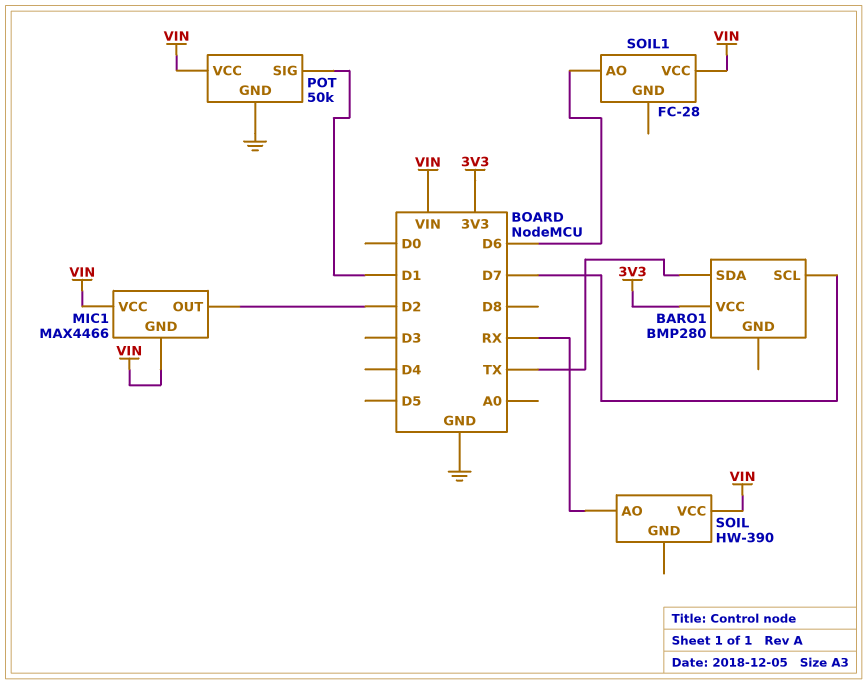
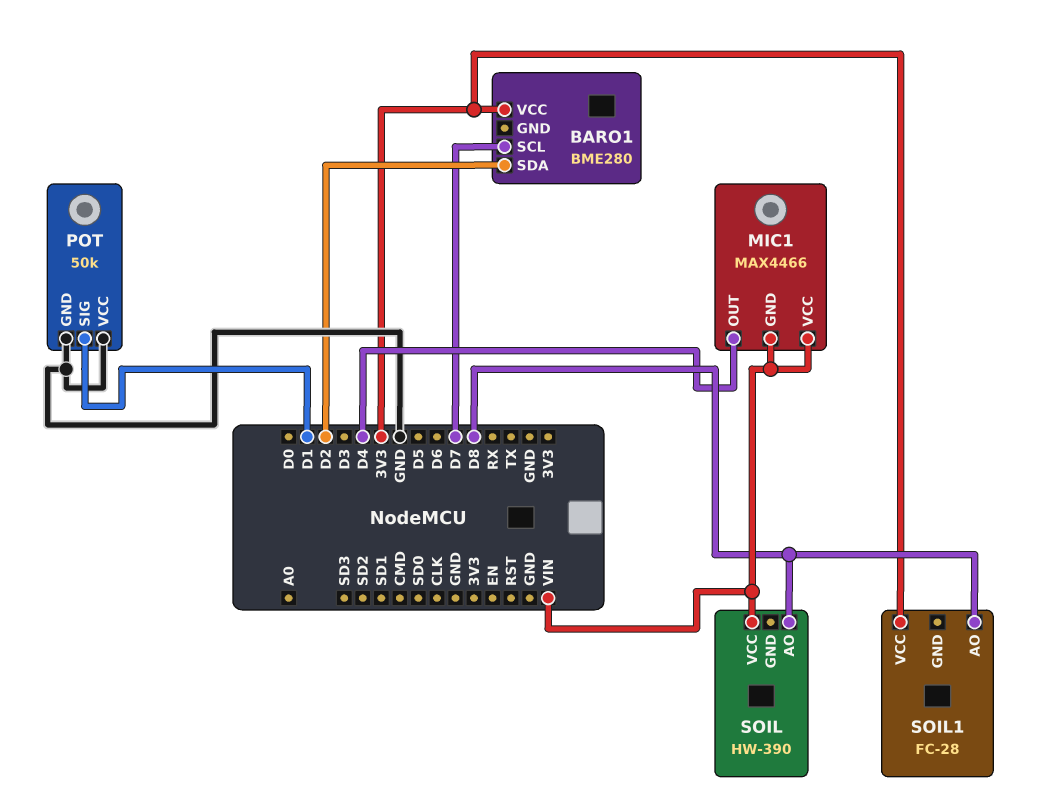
BARO1: BMP280 -> BME280
BARO1 pin SDA: TX -> D2
MIC1 pin OUT: D2 -> D4
POT pin VCC: VIN -> GND
SOIL pin AO: RX -> D8
SOIL1 pin AO: D6 -> D8
SOIL1 pin VCC: VIN -> 3V3

